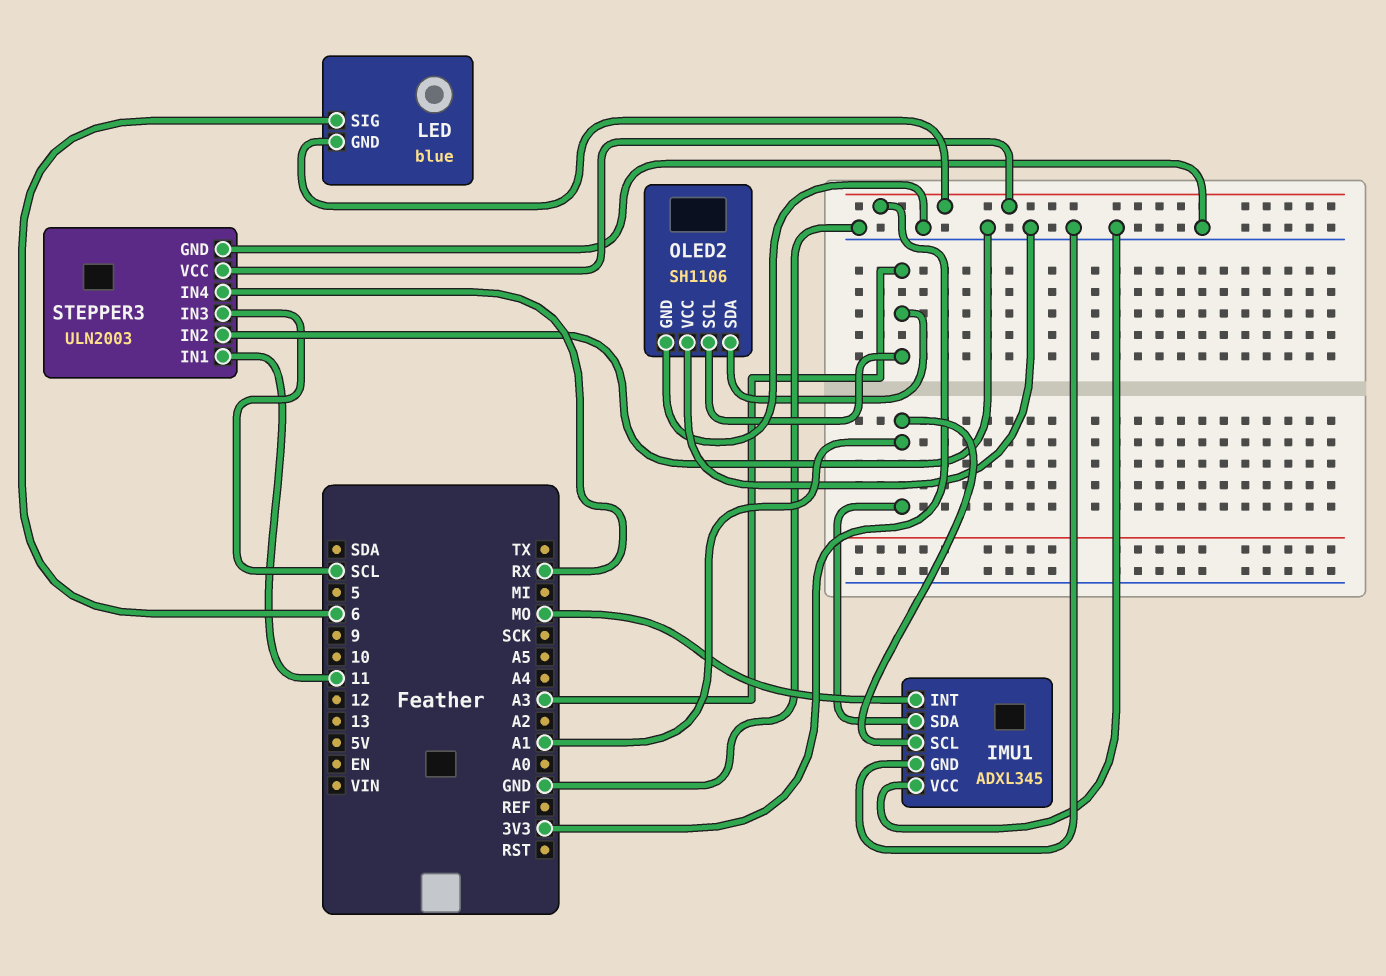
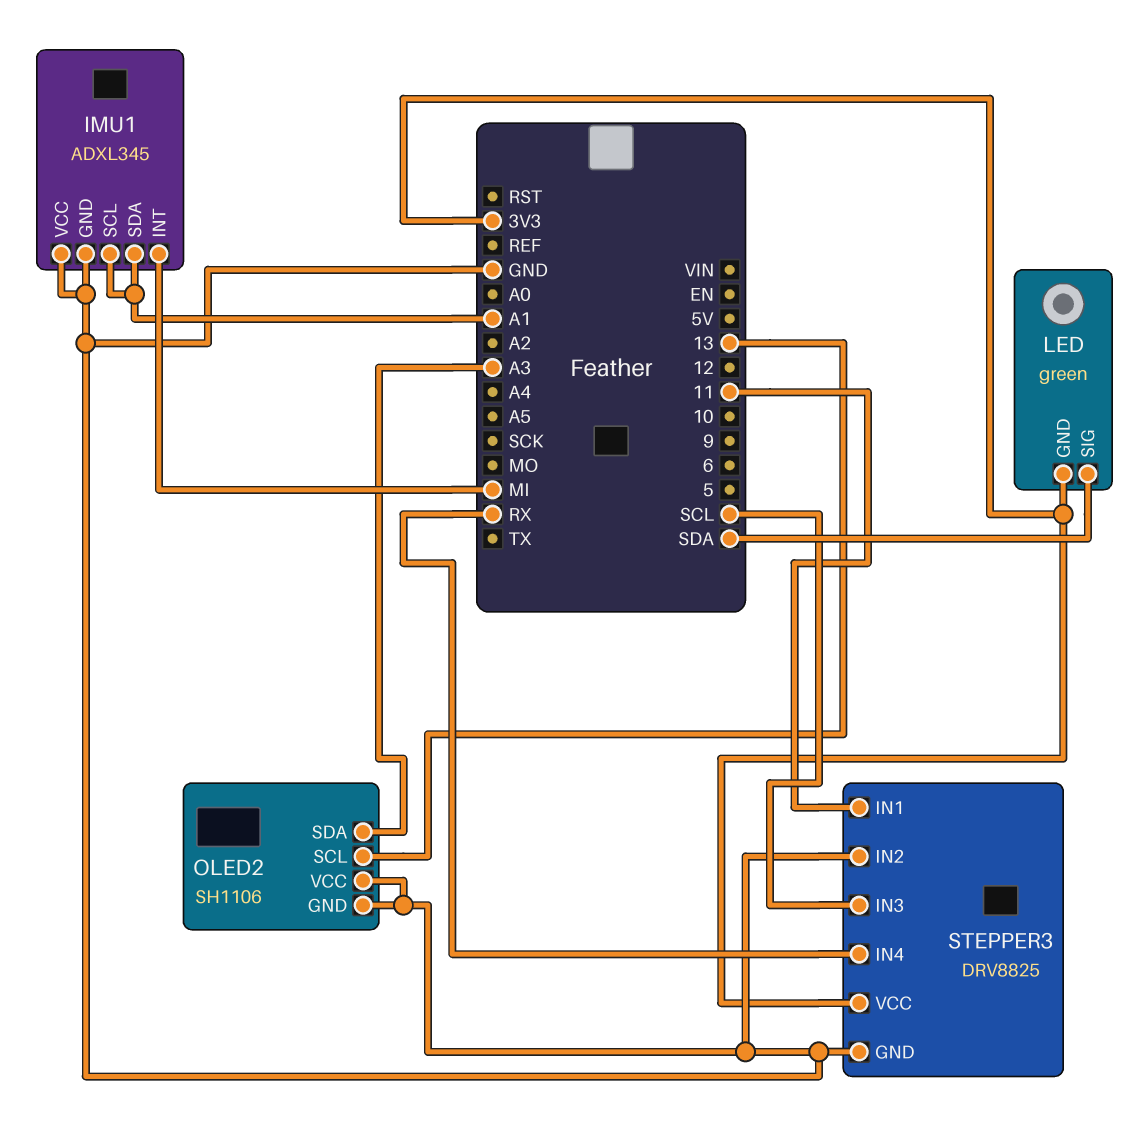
IMU1 pin INT: MO -> MI
LED: blue -> green
LED pin SIG: 6 -> SDA
OLED2 pin SCL: A3 -> 13
STEPPER3: ULN2003 -> DRV8825

